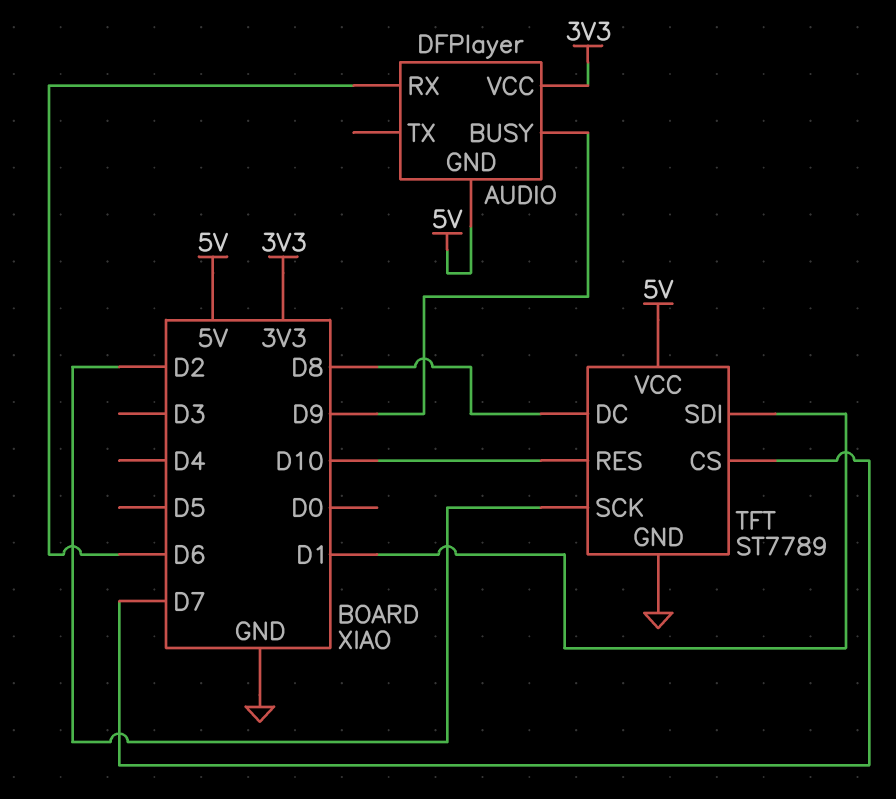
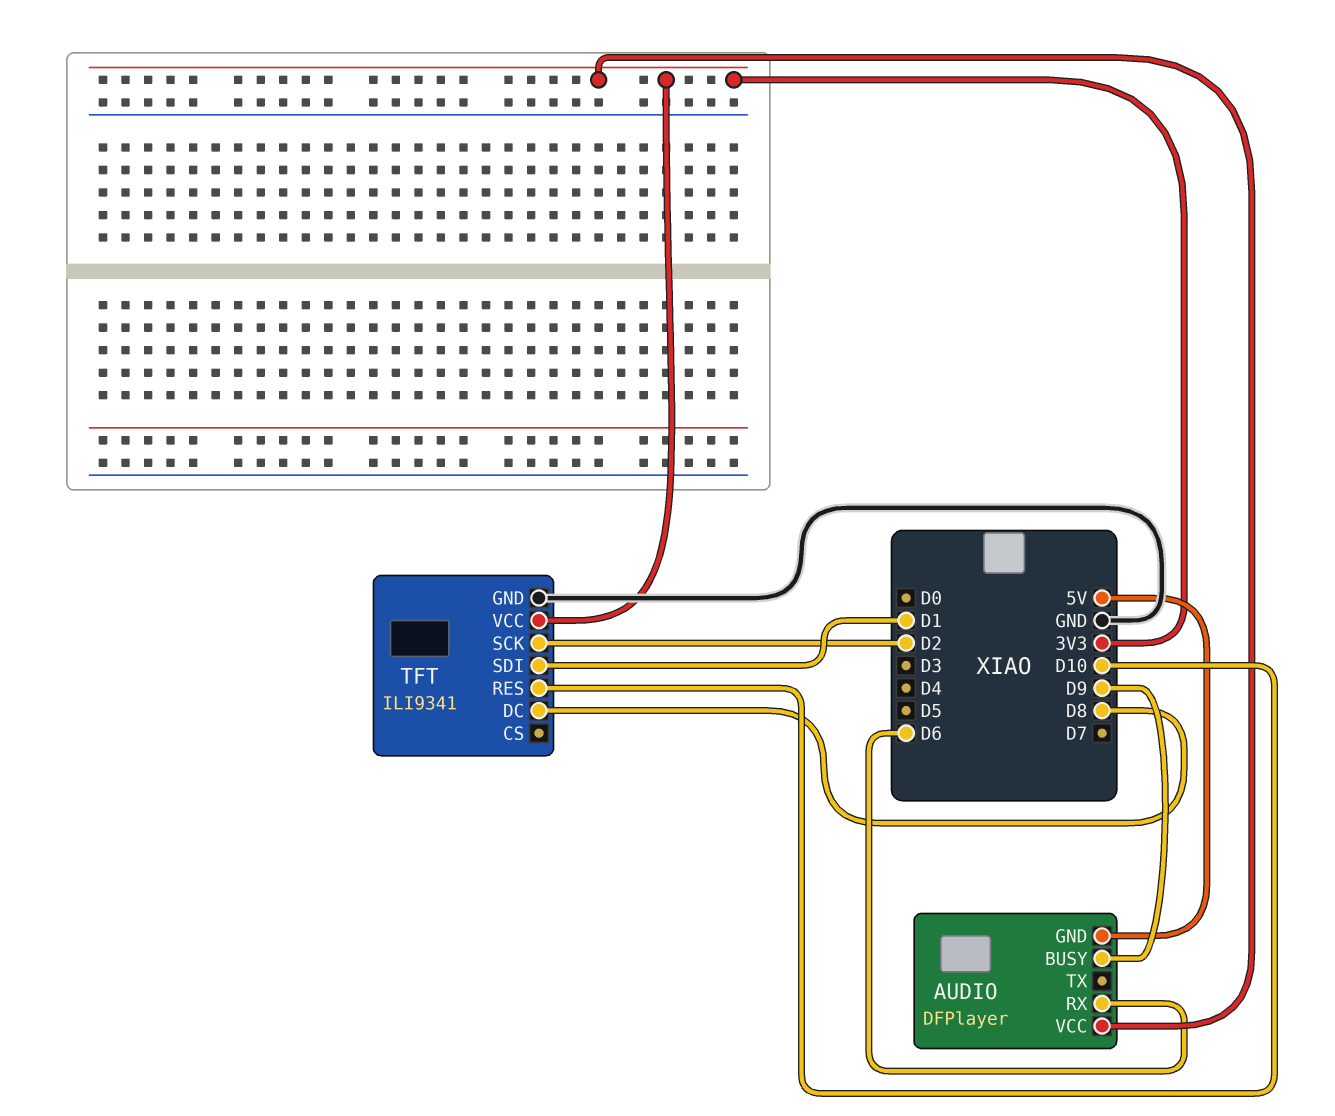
TFT: ST7789 -> ILI9341
TFT pin CS: D7 -> none
TFT pin VCC: 5V -> 3V3

